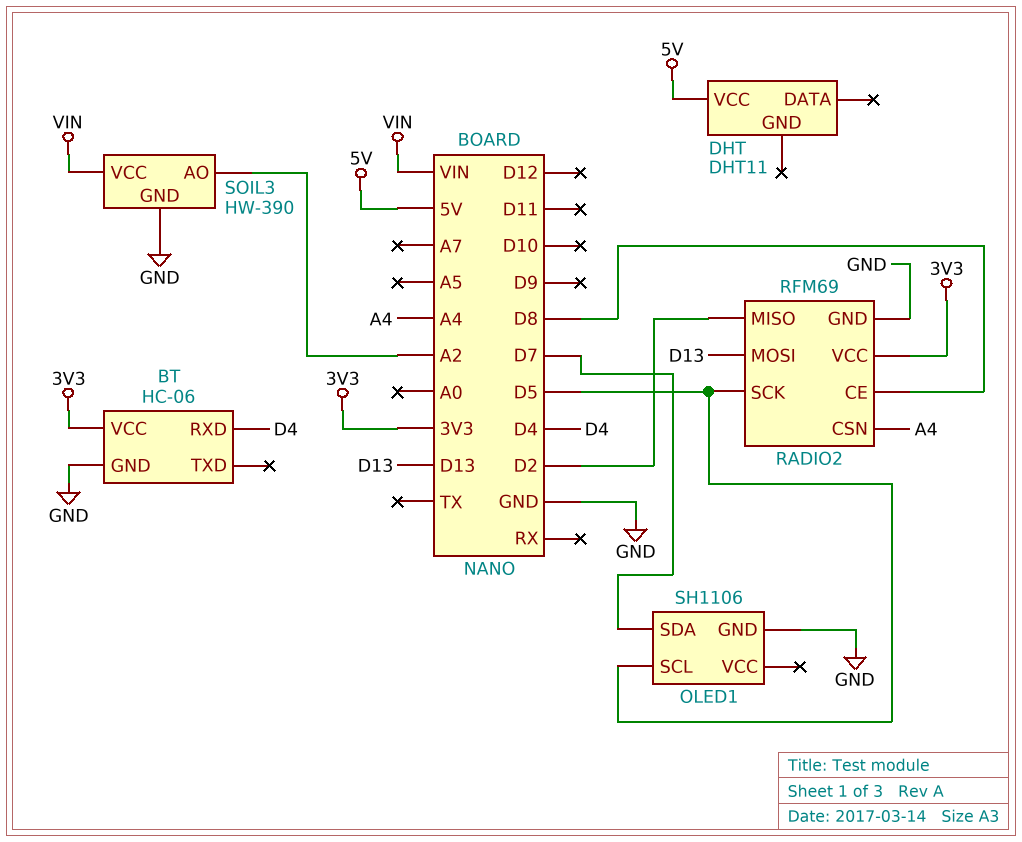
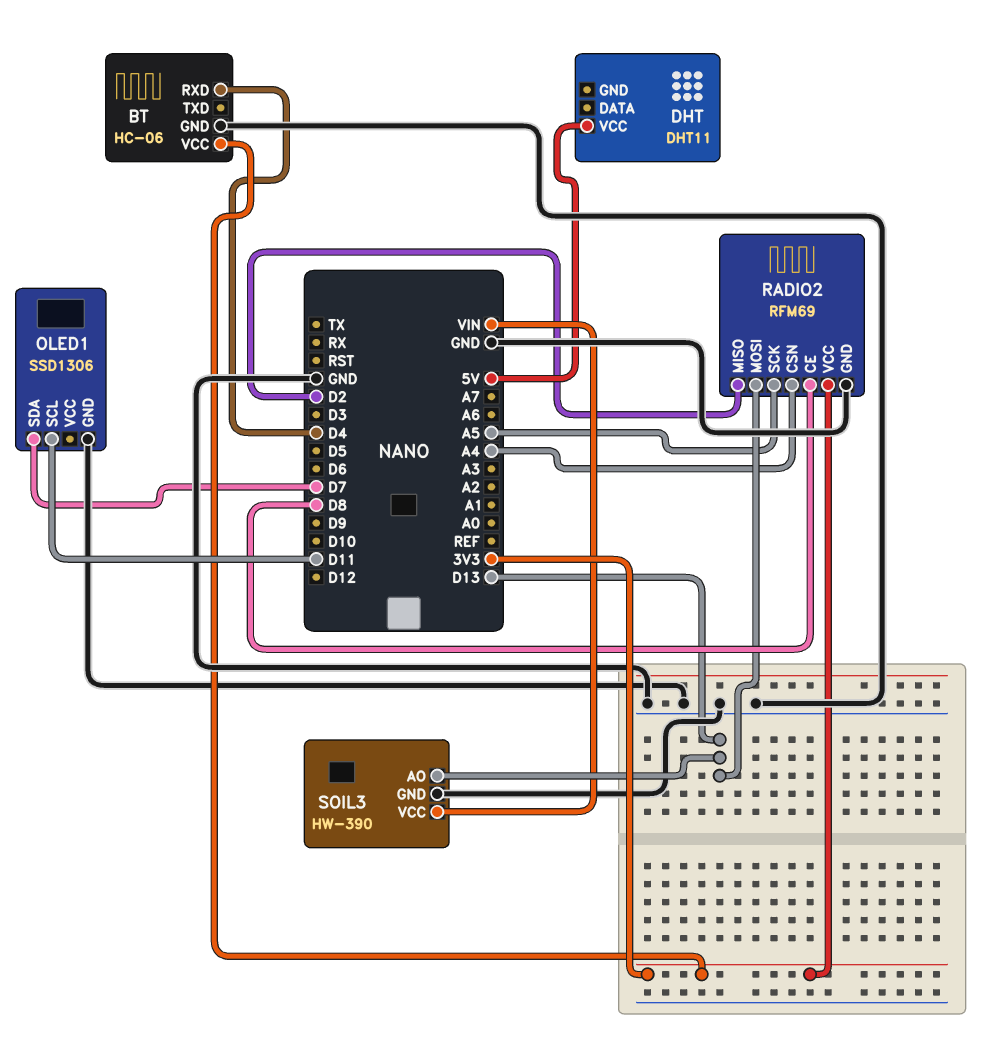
OLED1: SH1106 -> SSD1306
OLED1 pin SCL: D5 -> D11
RADIO2 pin SCK: D5 -> A5
SOIL3 pin AO: A2 -> D13

